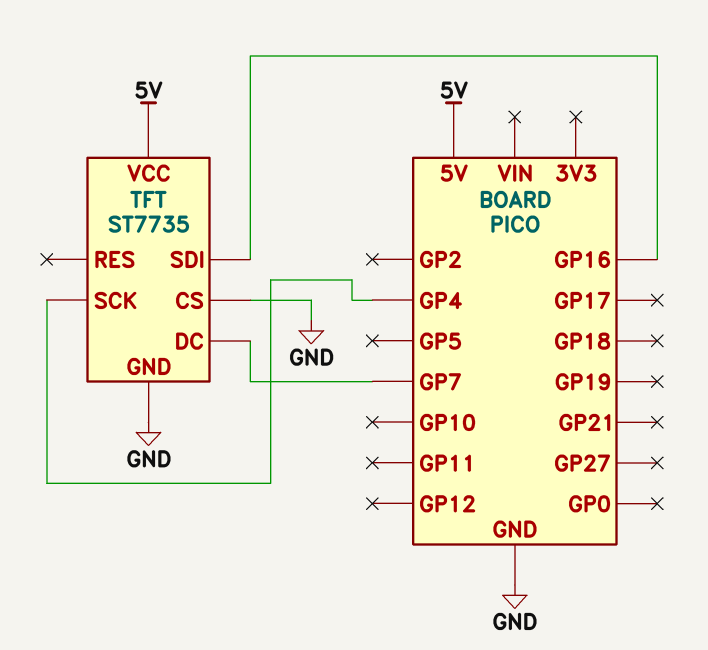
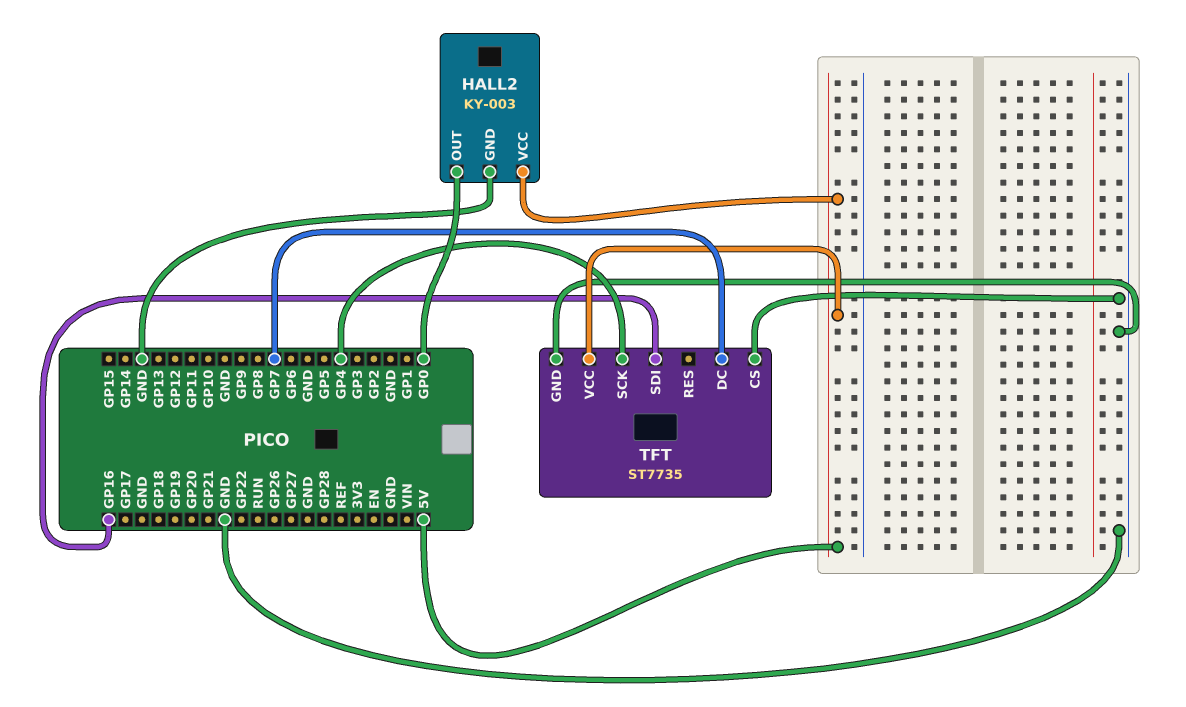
HALL2: none -> KY-003
HALL2 pin GND: none -> GND
HALL2 pin OUT: none -> GP0
HALL2 pin VCC: none -> 5V

